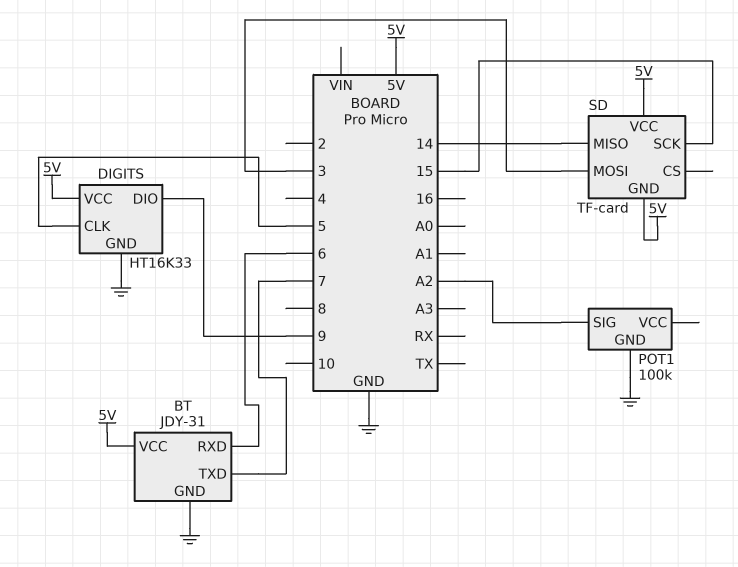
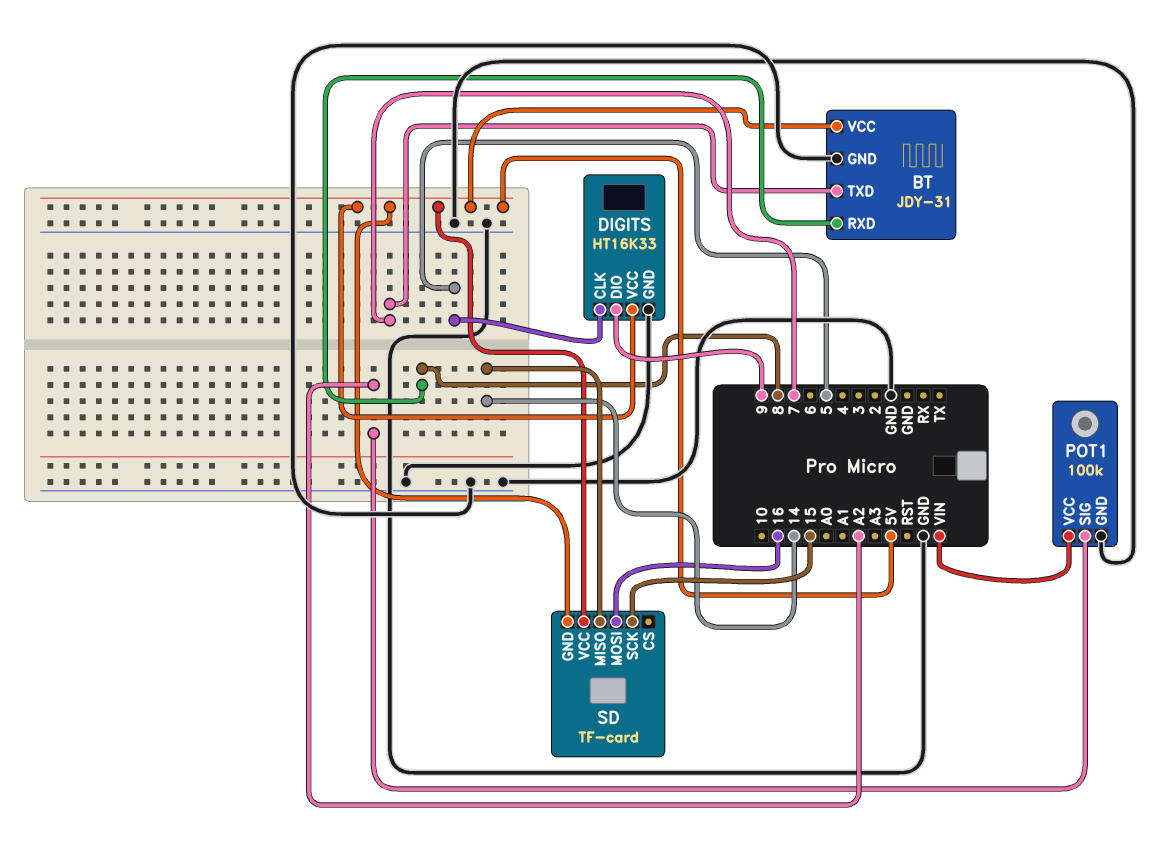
BT pin RXD: 6 -> 8
POT1 pin VCC: none -> VIN
SD pin MOSI: 3 -> 16

